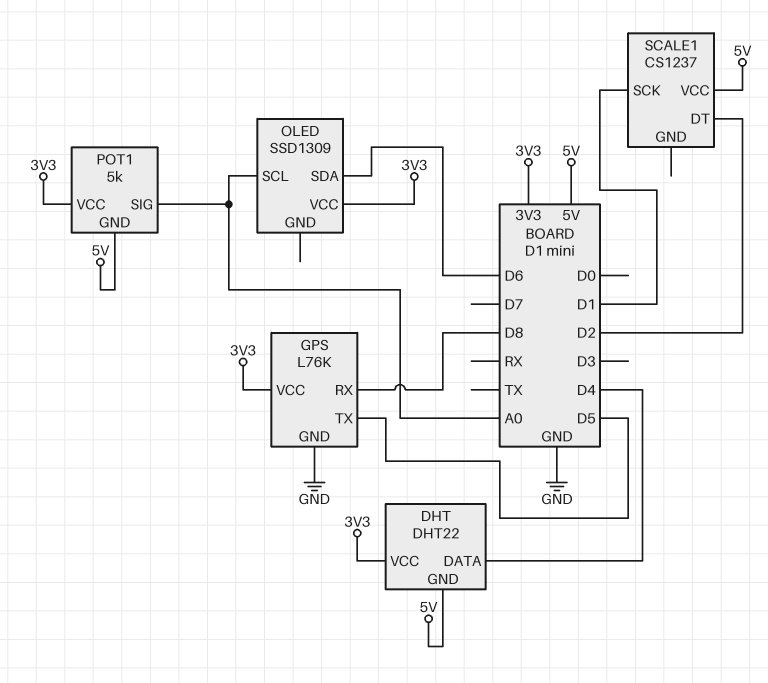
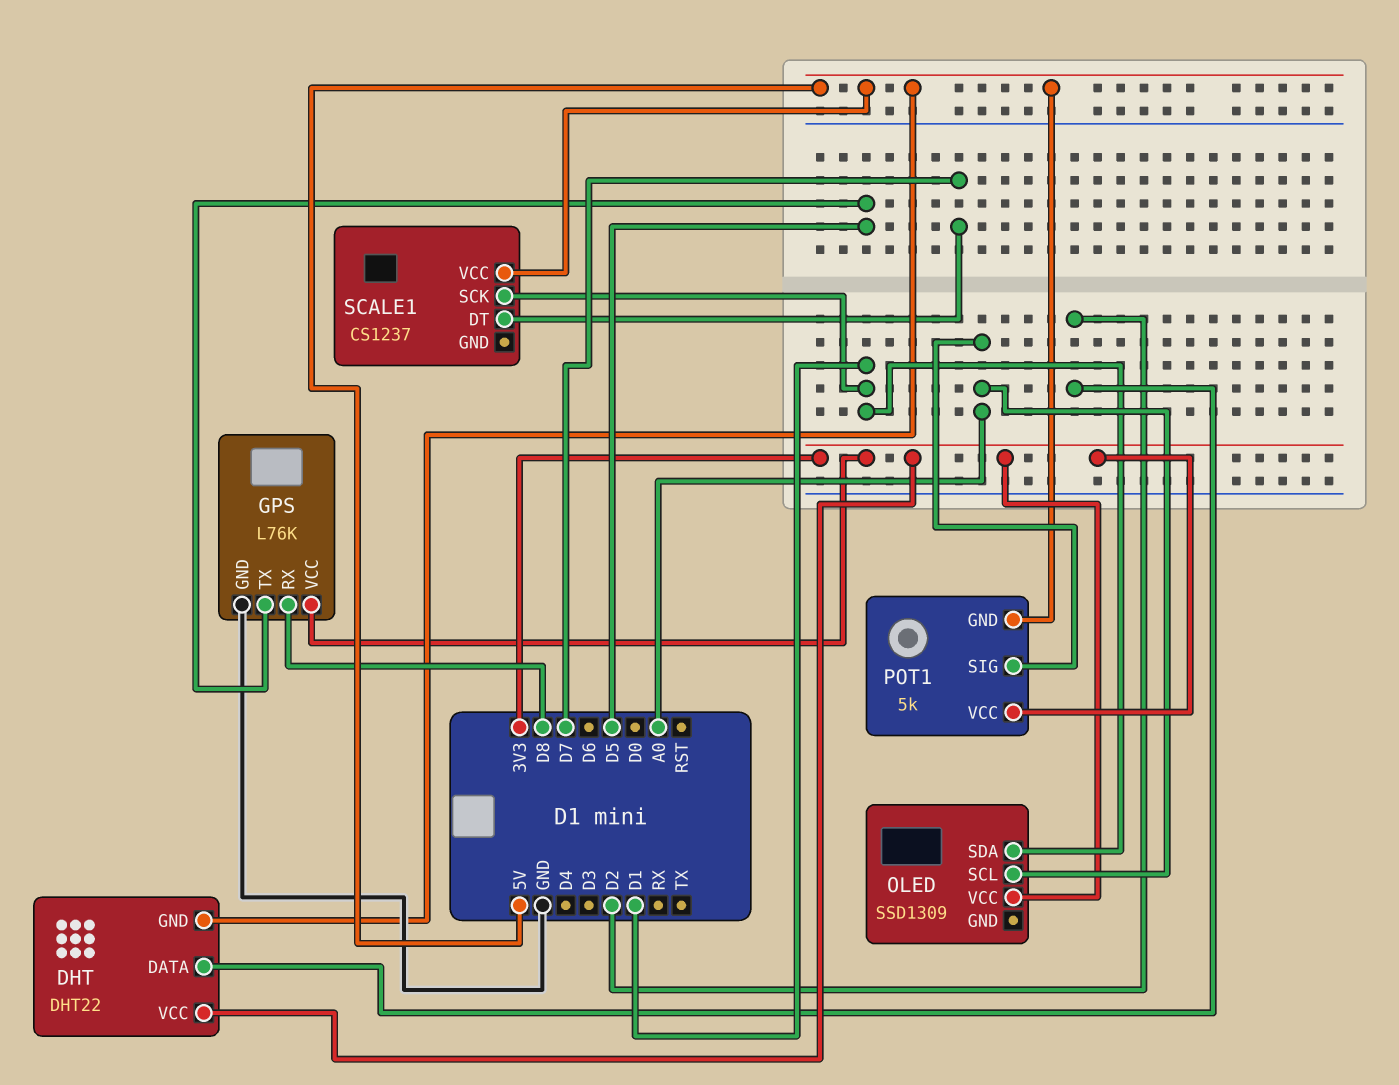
DHT pin DATA: D4 -> D2
OLED pin SDA: D6 -> D1
SCALE1 pin DT: D2 -> D7

